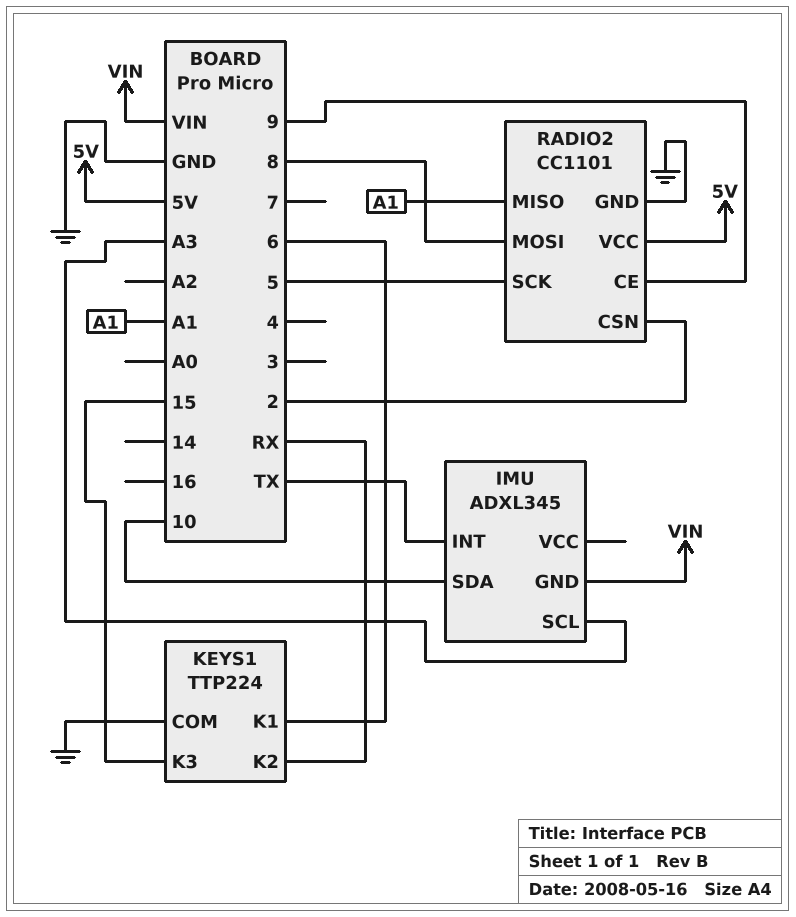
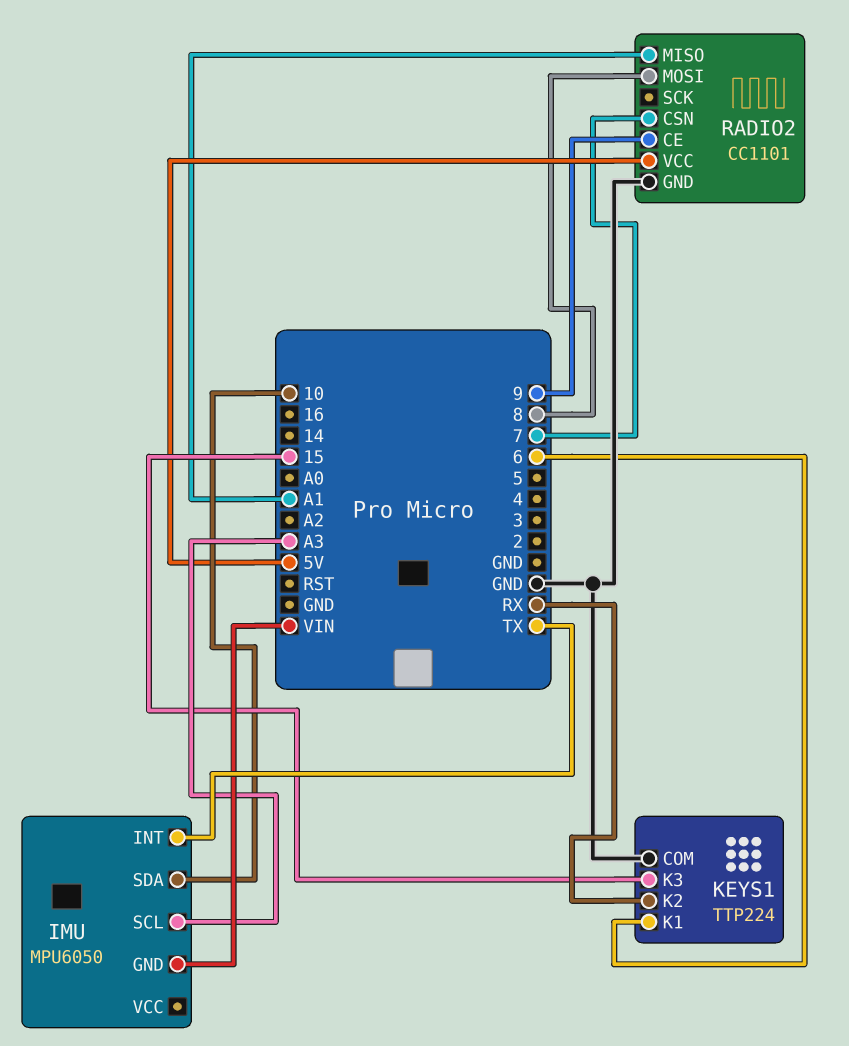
IMU: ADXL345 -> MPU6050
RADIO2 pin CSN: 2 -> 7
RADIO2 pin SCK: 5 -> none

